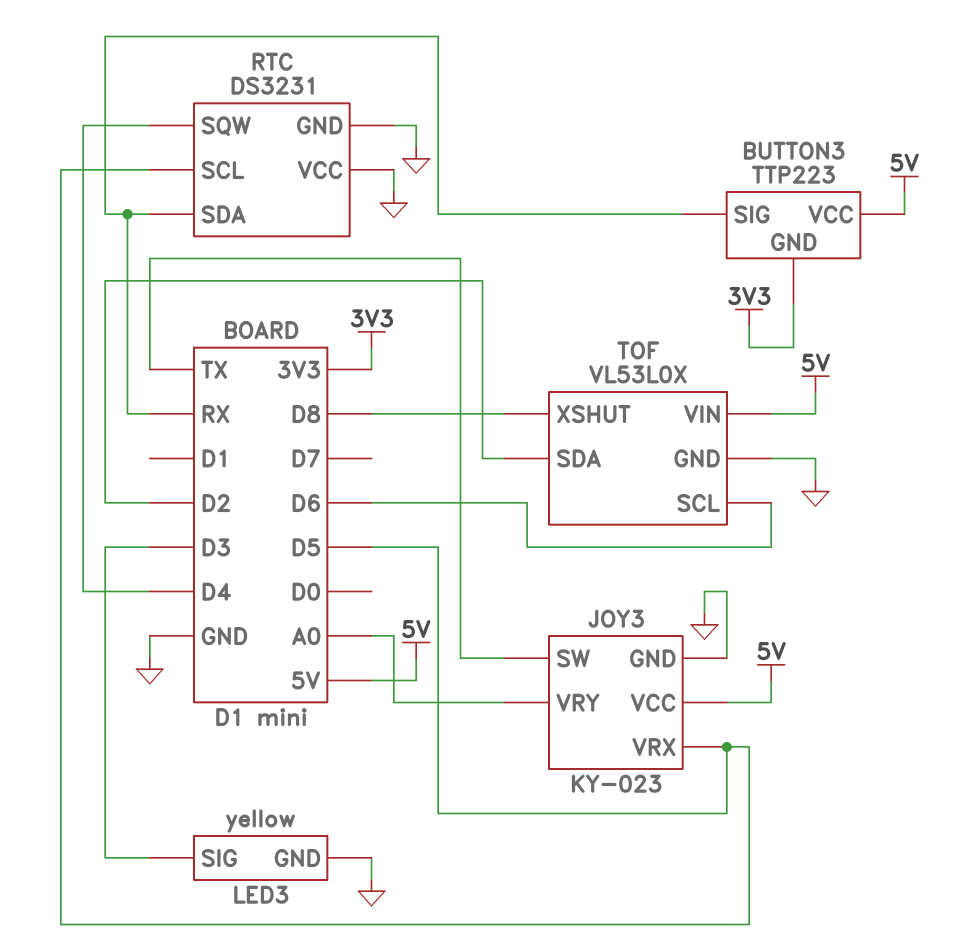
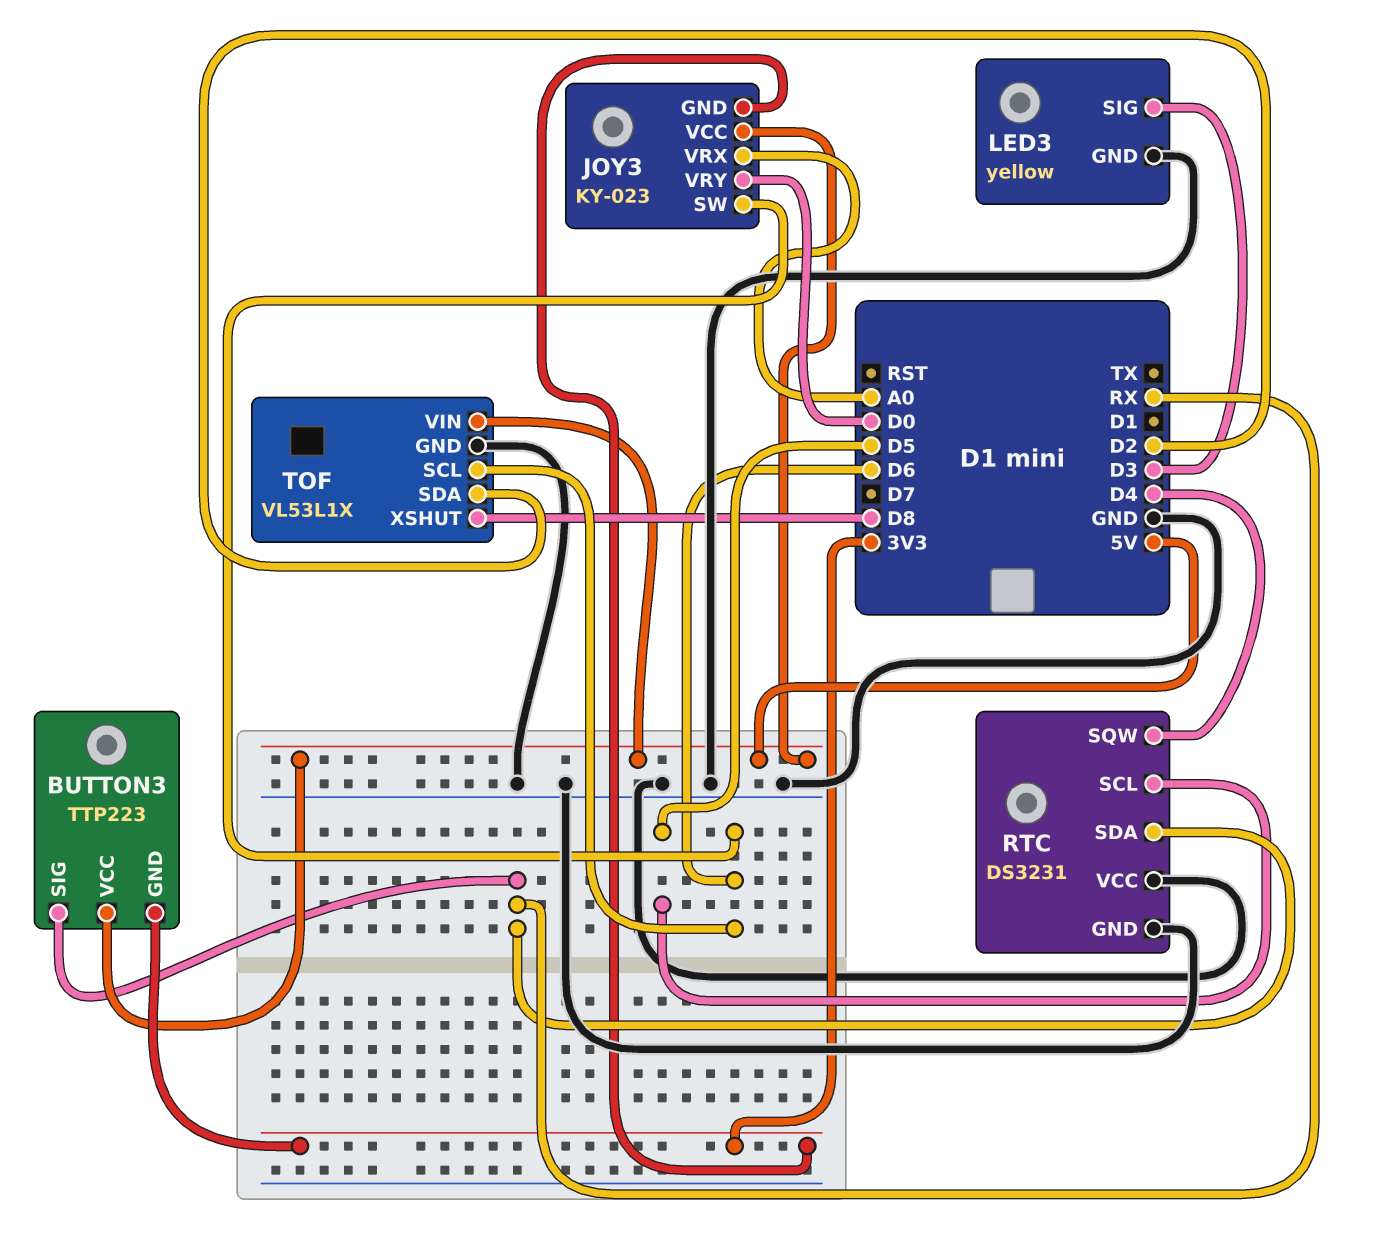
JOY3 pin GND: GND -> 3V3
JOY3 pin SW: TX -> D6
JOY3 pin VRX: D5 -> A0
JOY3 pin VRY: A0 -> D0
TOF: VL53L0X -> VL53L1X

